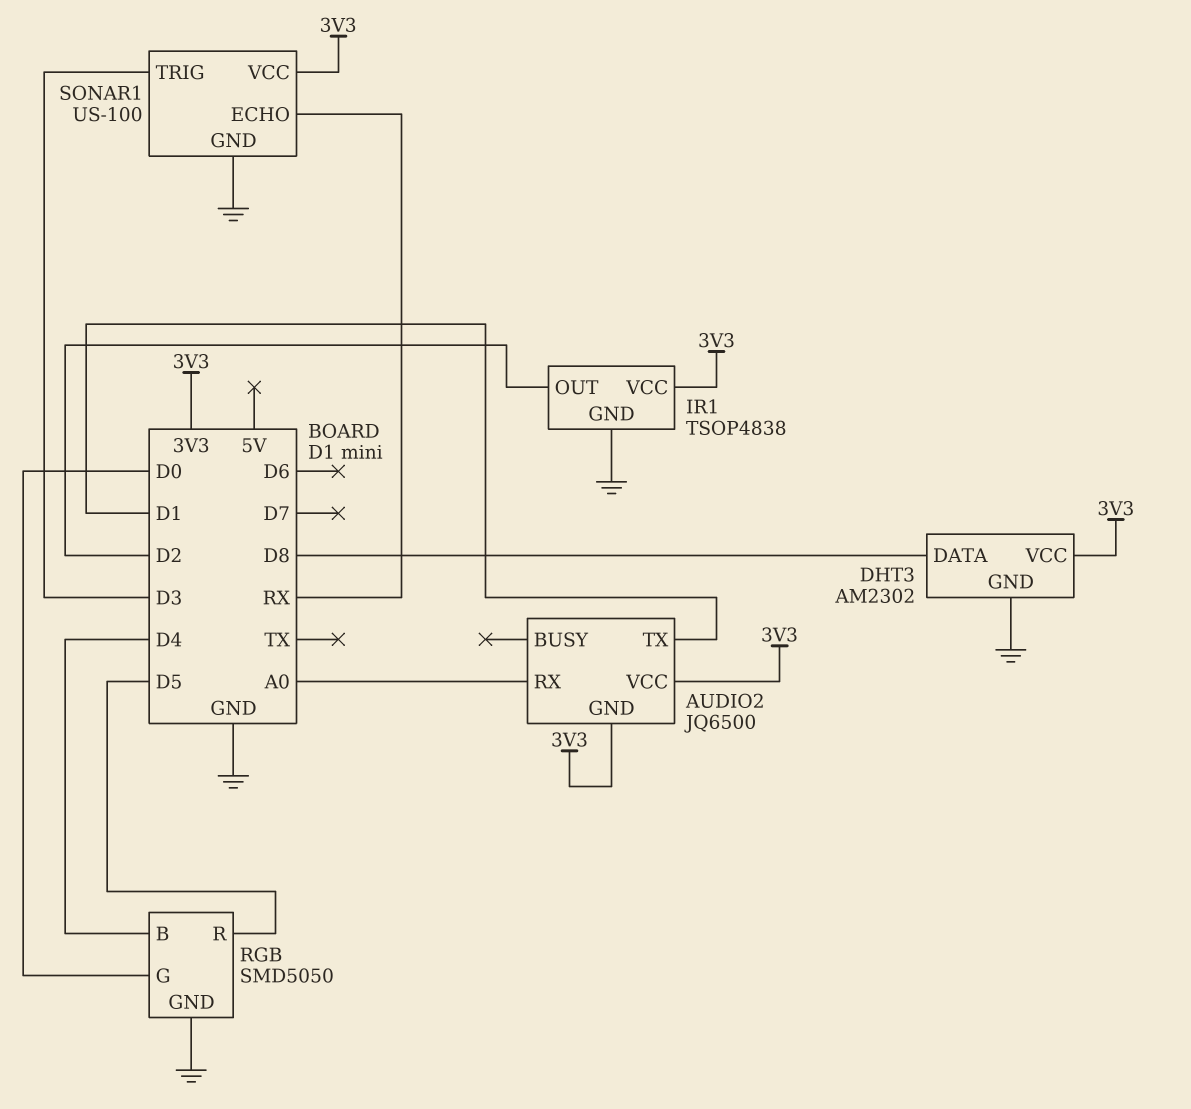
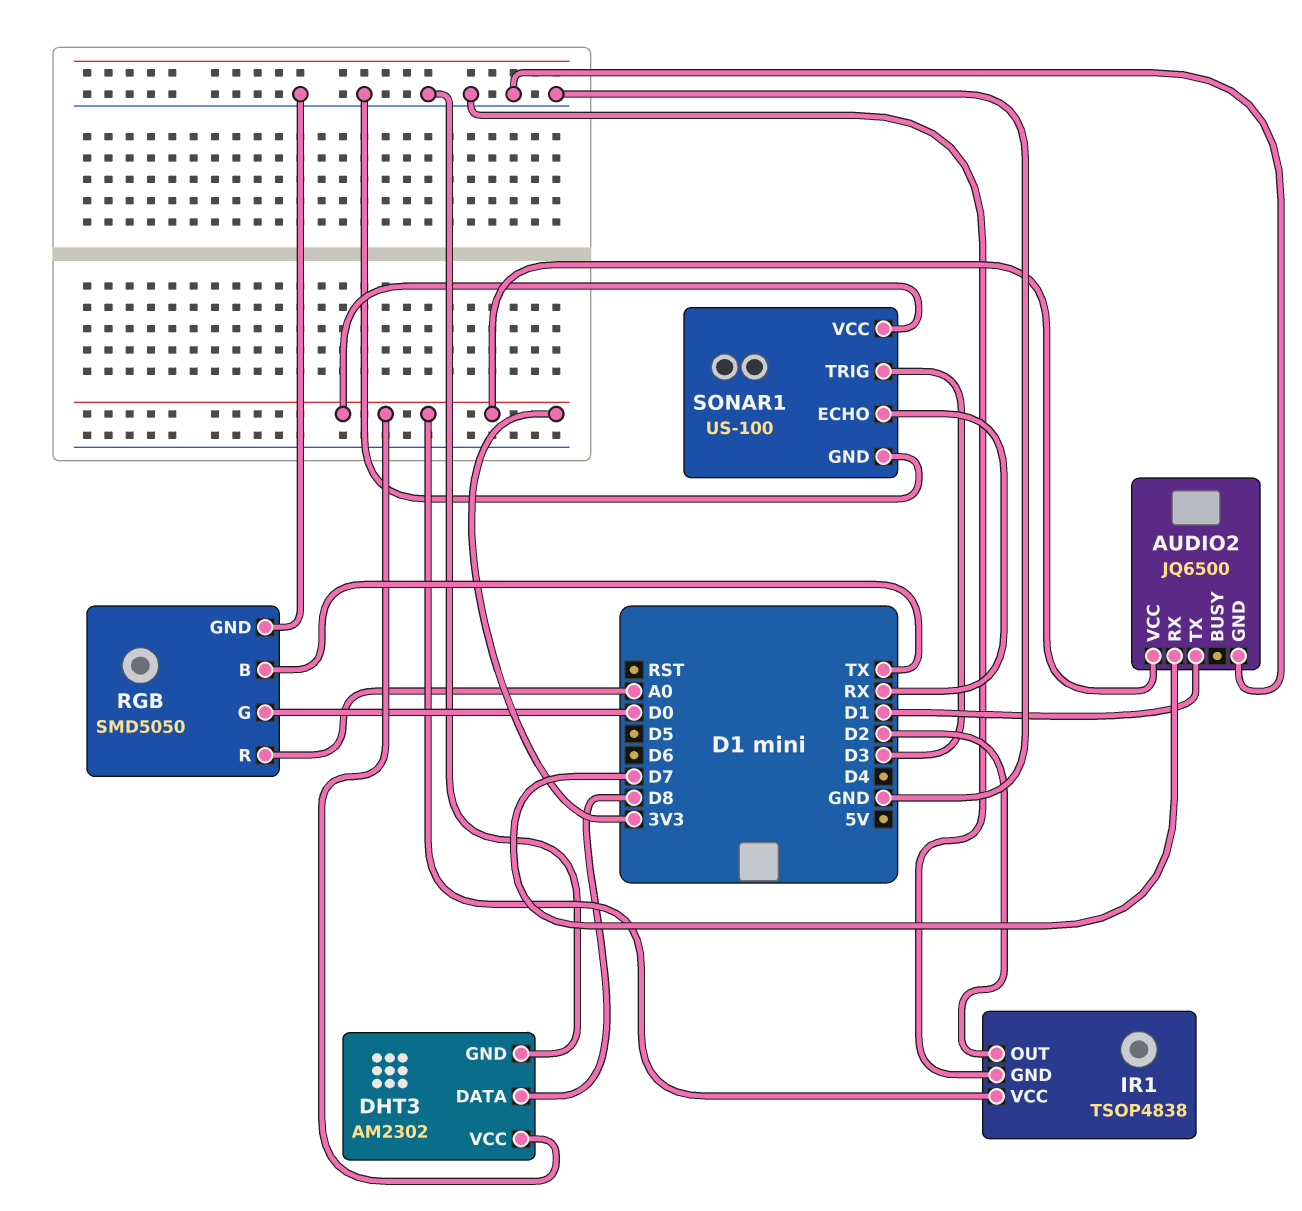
AUDIO2 pin GND: 3V3 -> GND
AUDIO2 pin RX: A0 -> D7
RGB pin B: D4 -> TX
RGB pin R: D5 -> A0

